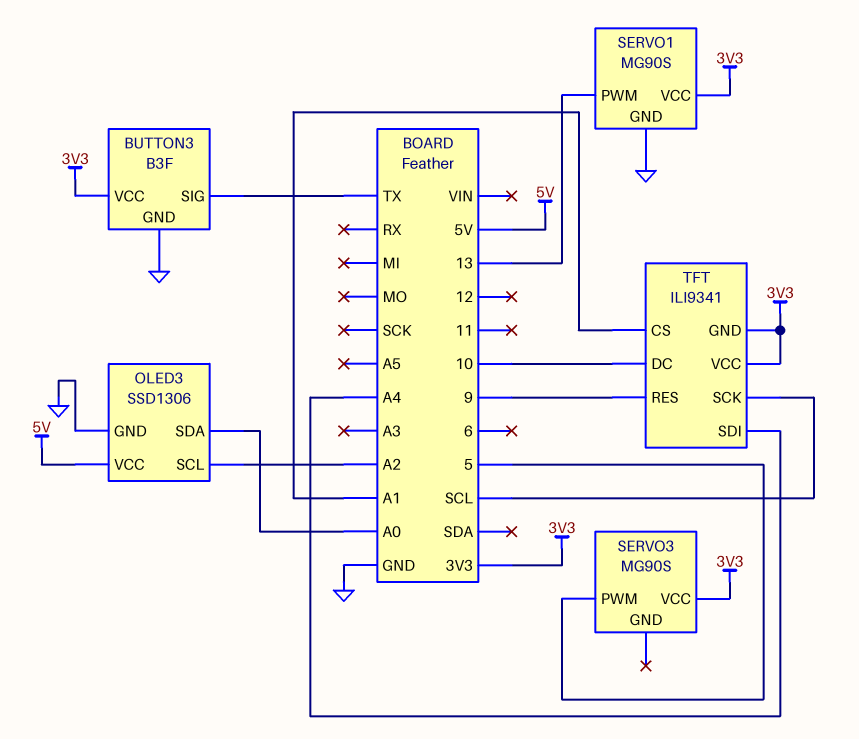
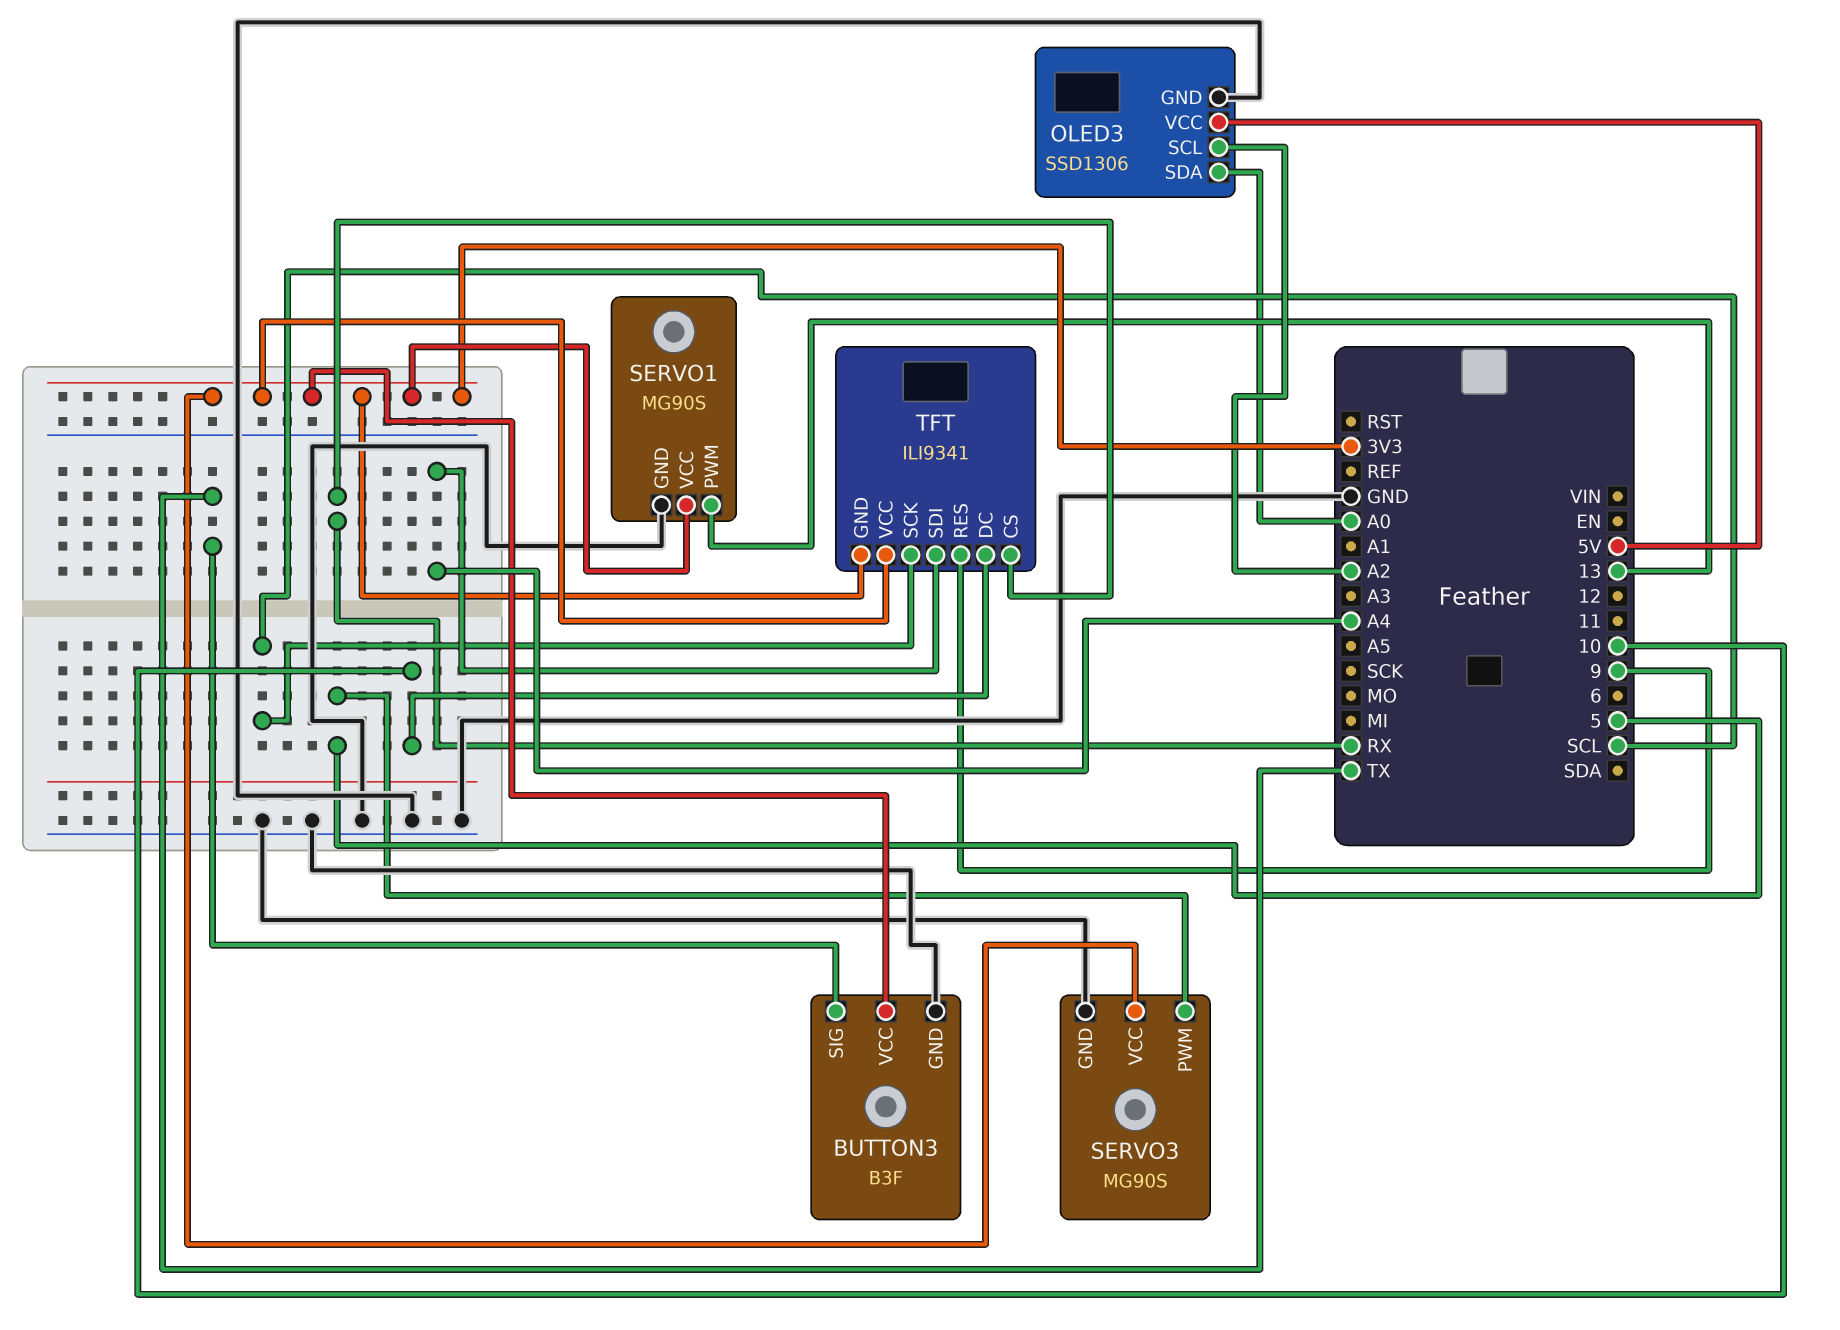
SERVO3 pin GND: none -> GND
TFT pin CS: A1 -> RX

